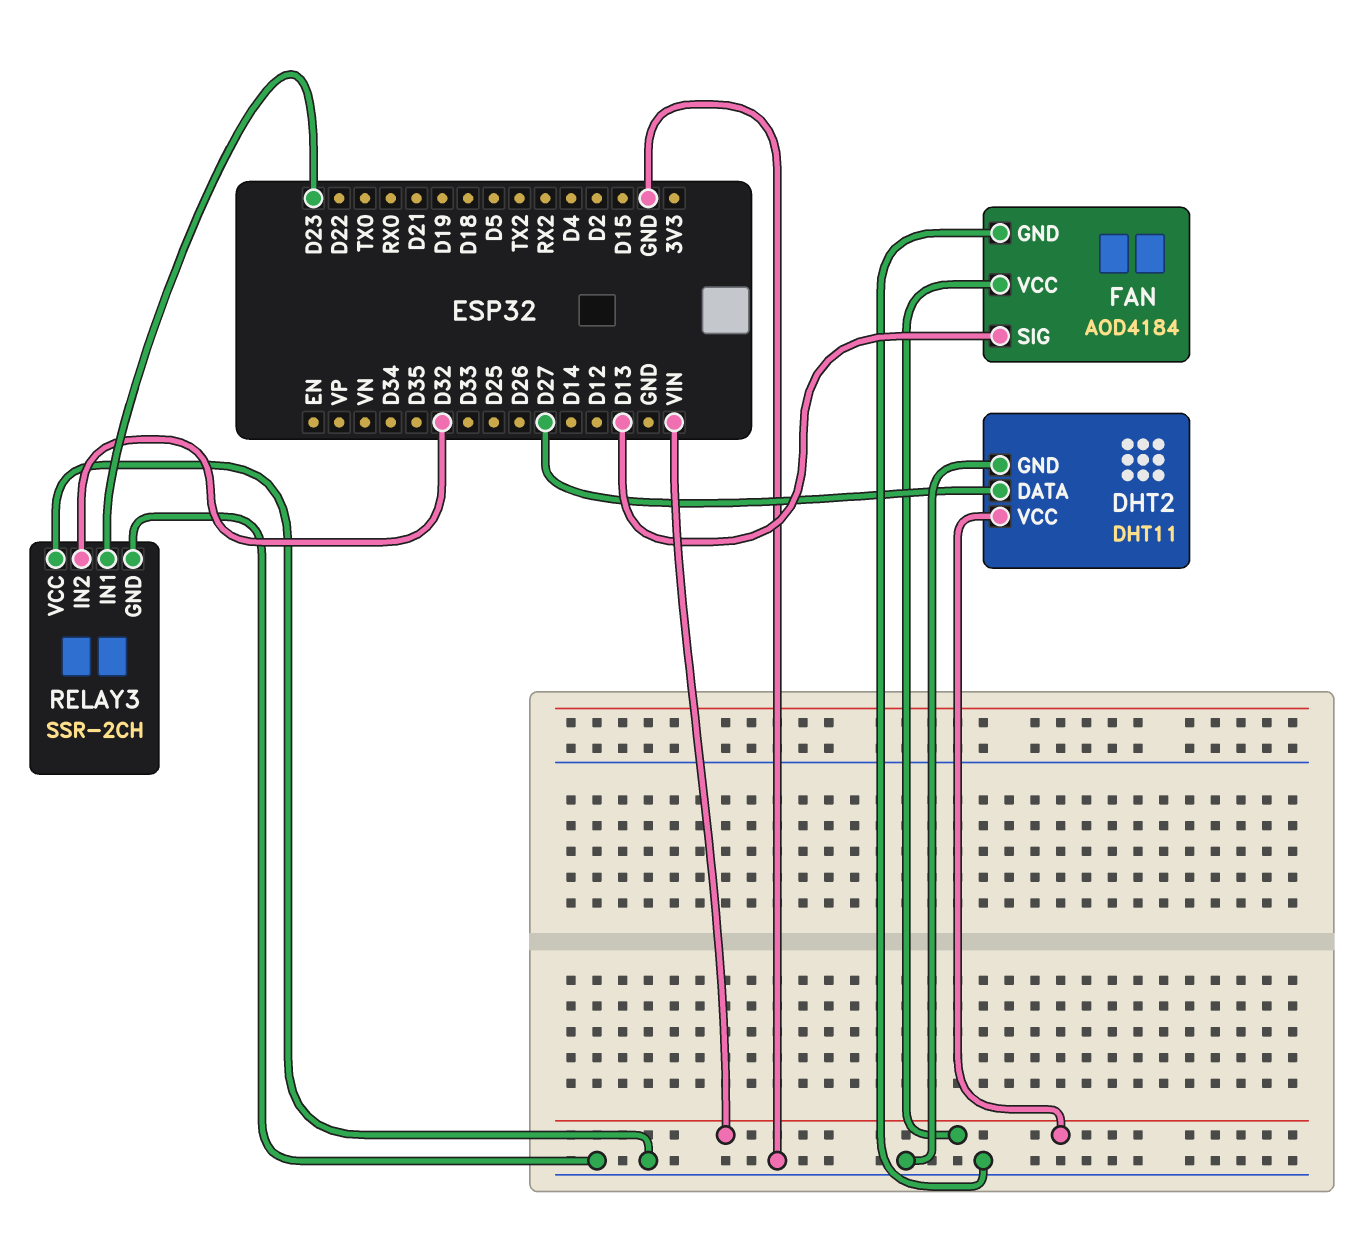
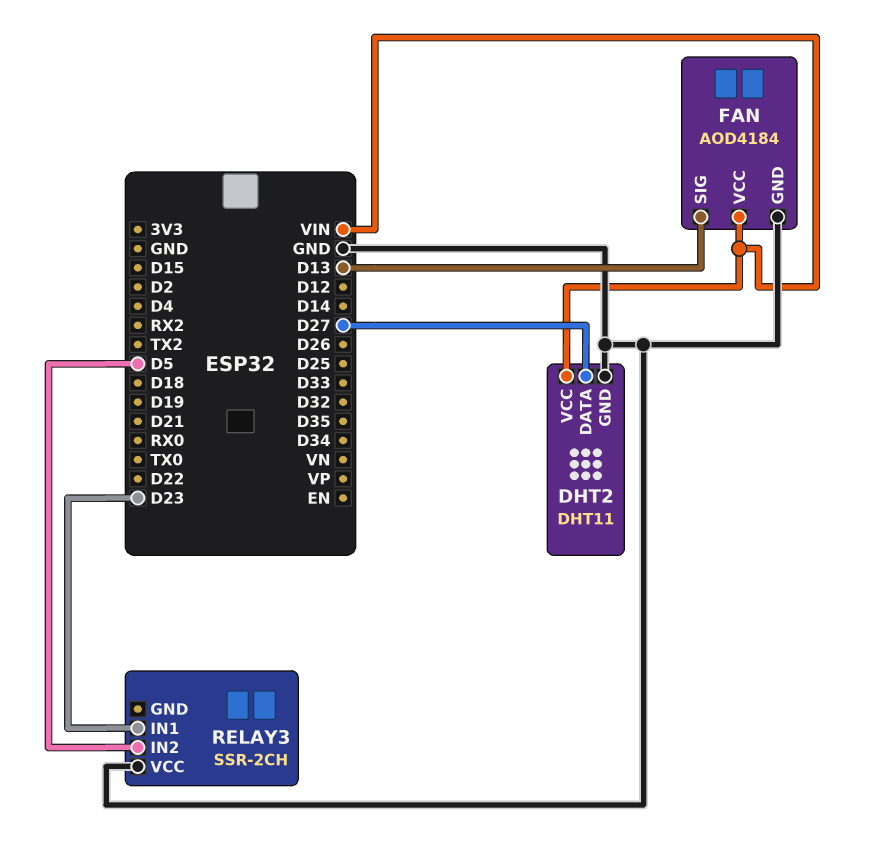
RELAY3 pin GND: GND -> none
RELAY3 pin IN2: D32 -> D5

